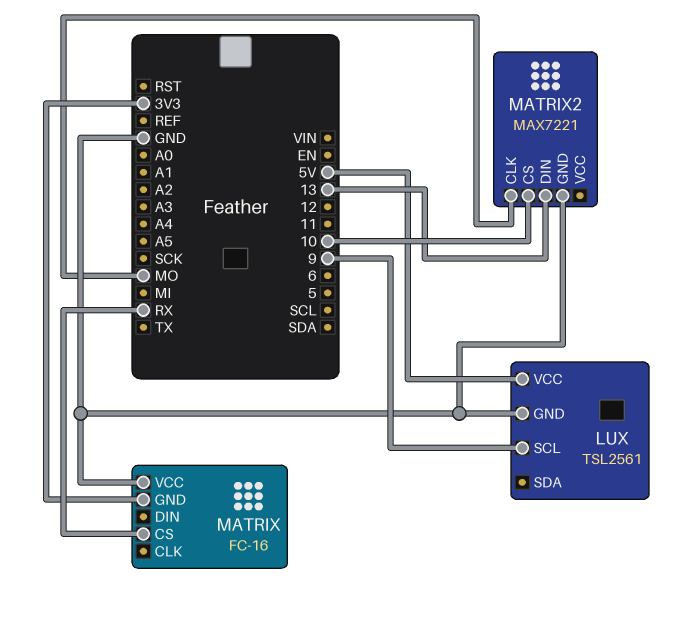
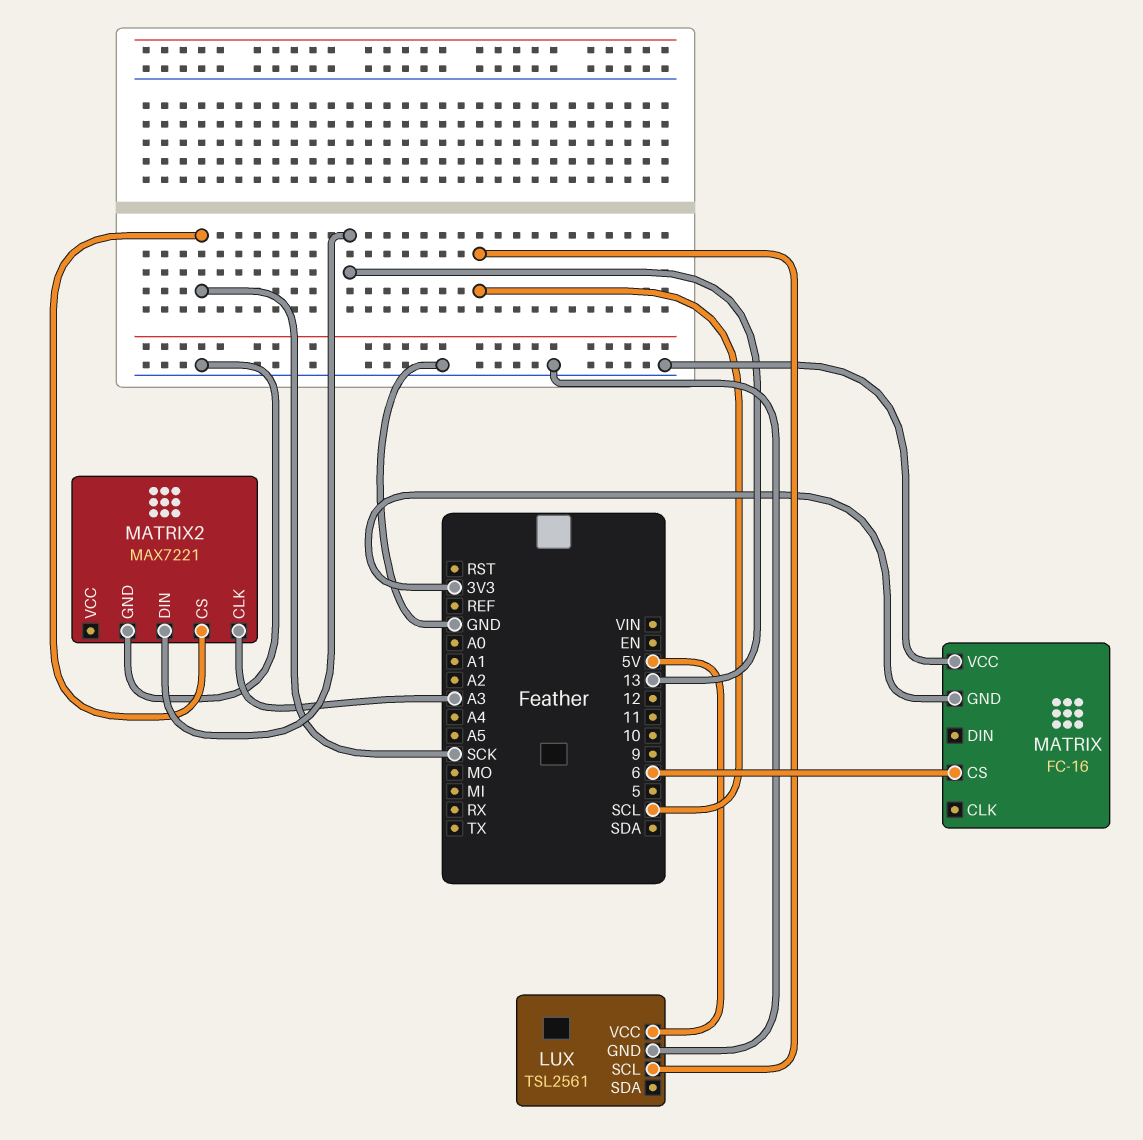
LUX pin SCL: 9 -> SCL
MATRIX pin CS: RX -> 6
MATRIX2 pin CLK: MO -> A3
MATRIX2 pin CS: 10 -> SCK

